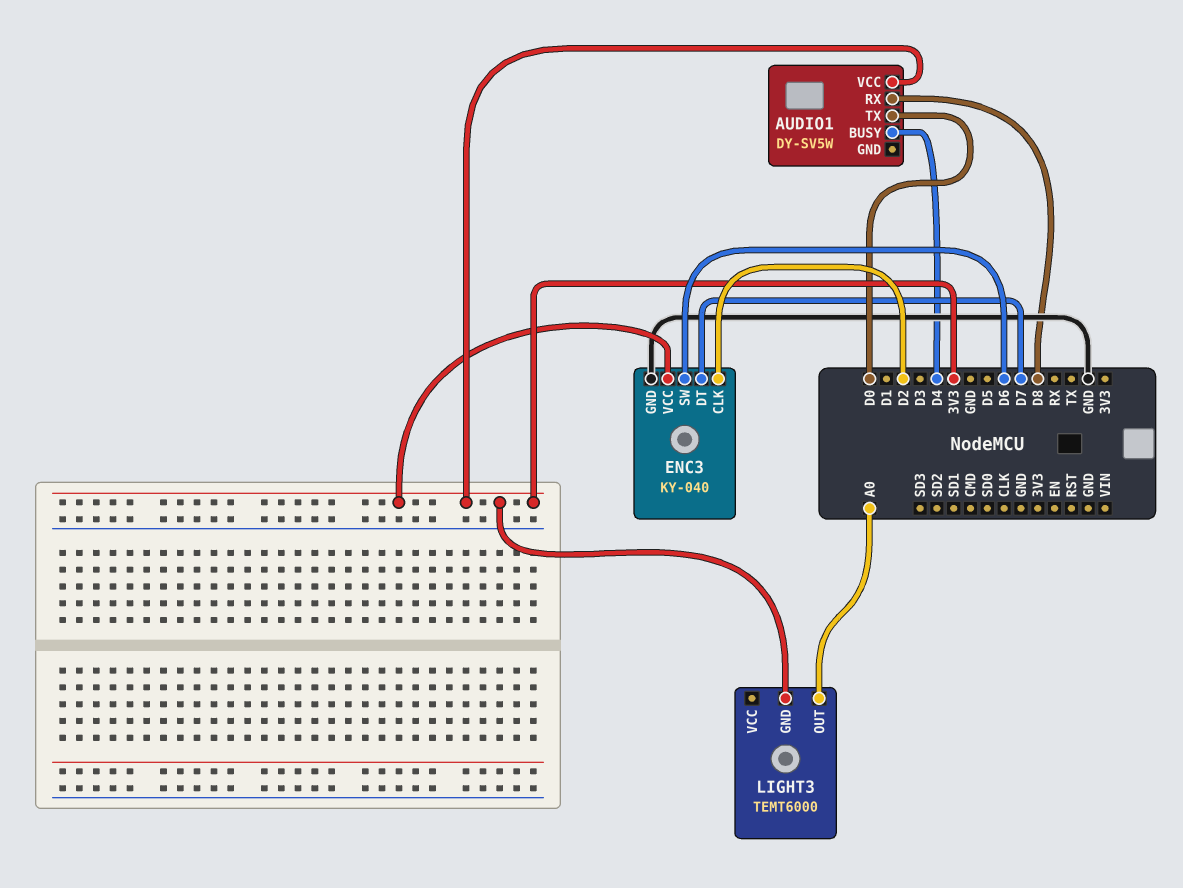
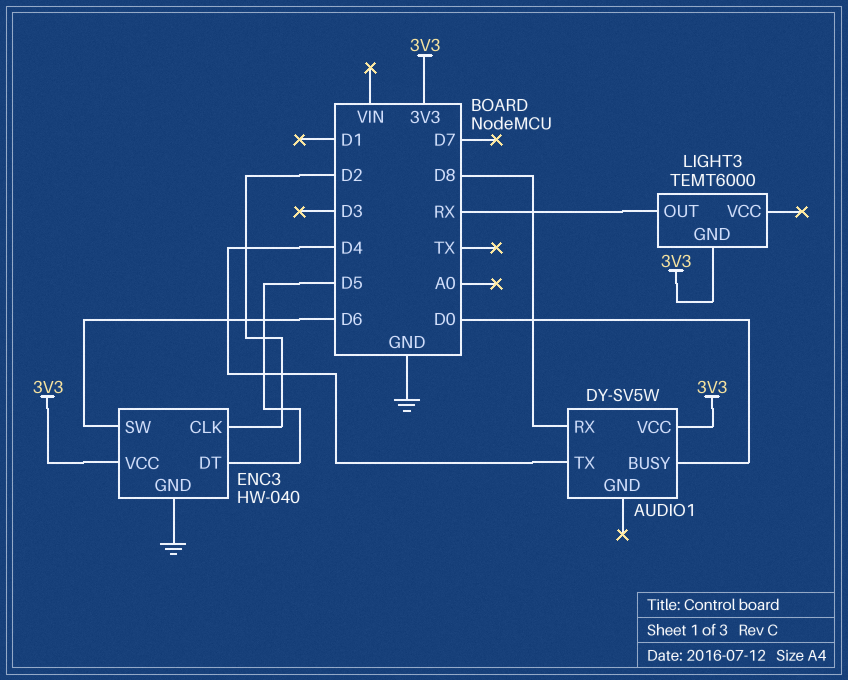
AUDIO1 pin BUSY: D4 -> D0
AUDIO1 pin TX: D0 -> D4
ENC3: KY-040 -> HW-040
ENC3 pin DT: D7 -> D5
LIGHT3 pin OUT: A0 -> RX

